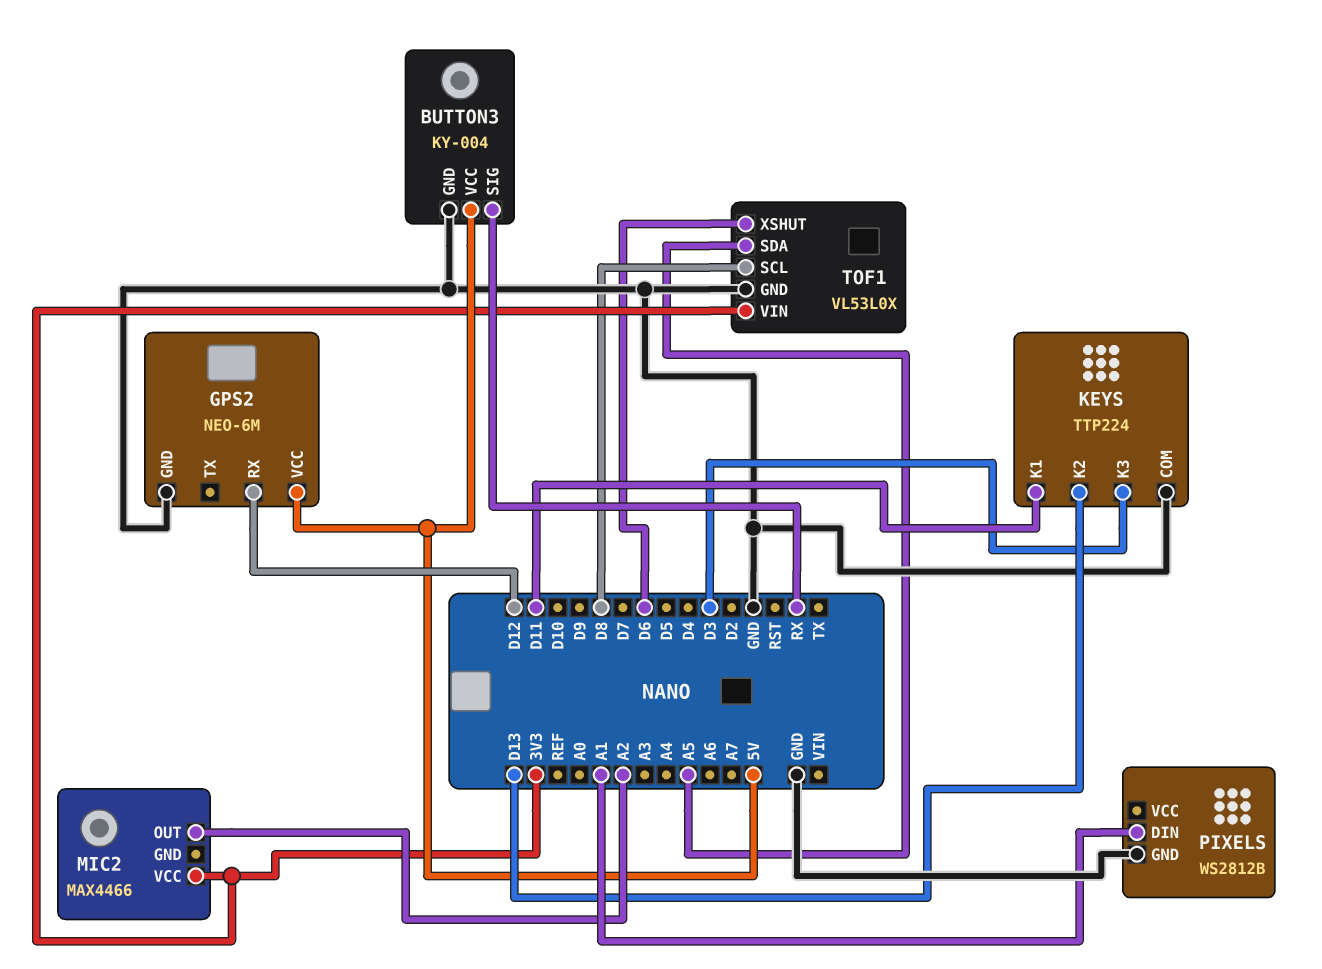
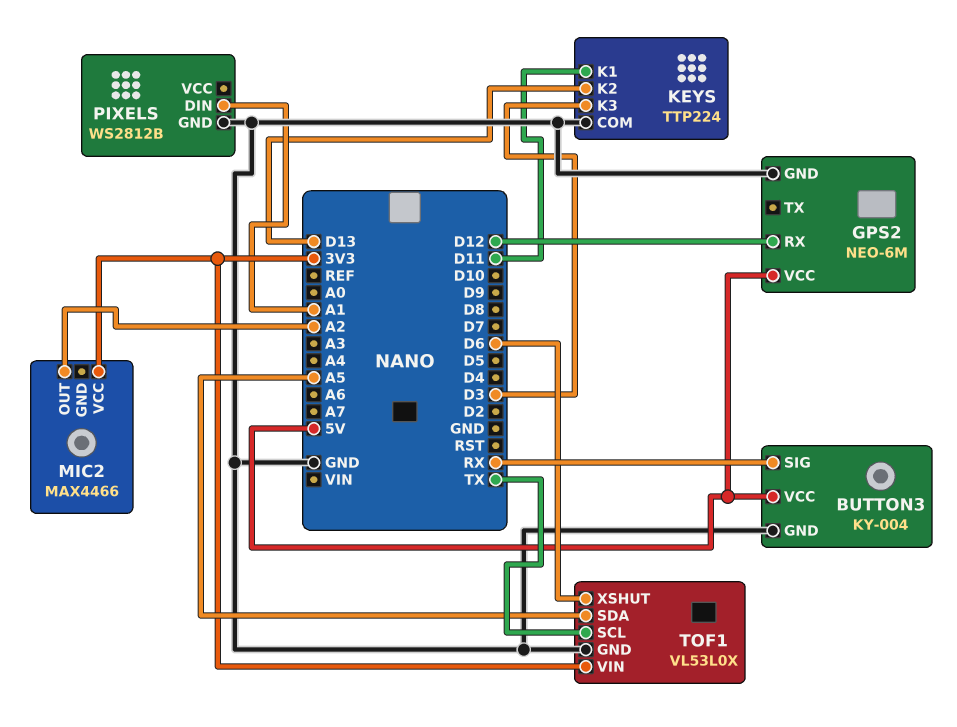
TOF1 pin SCL: D8 -> TX

